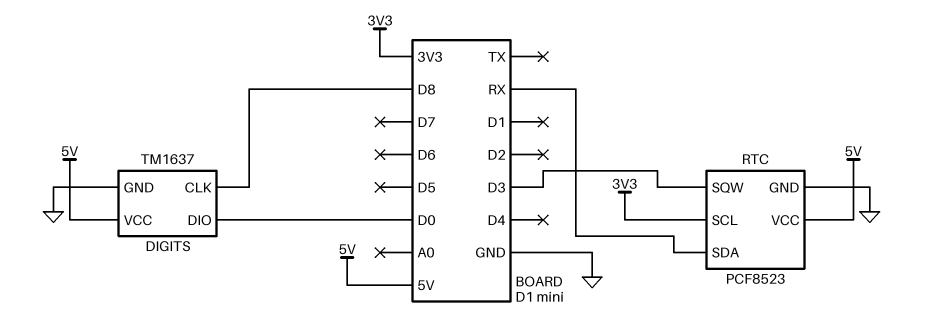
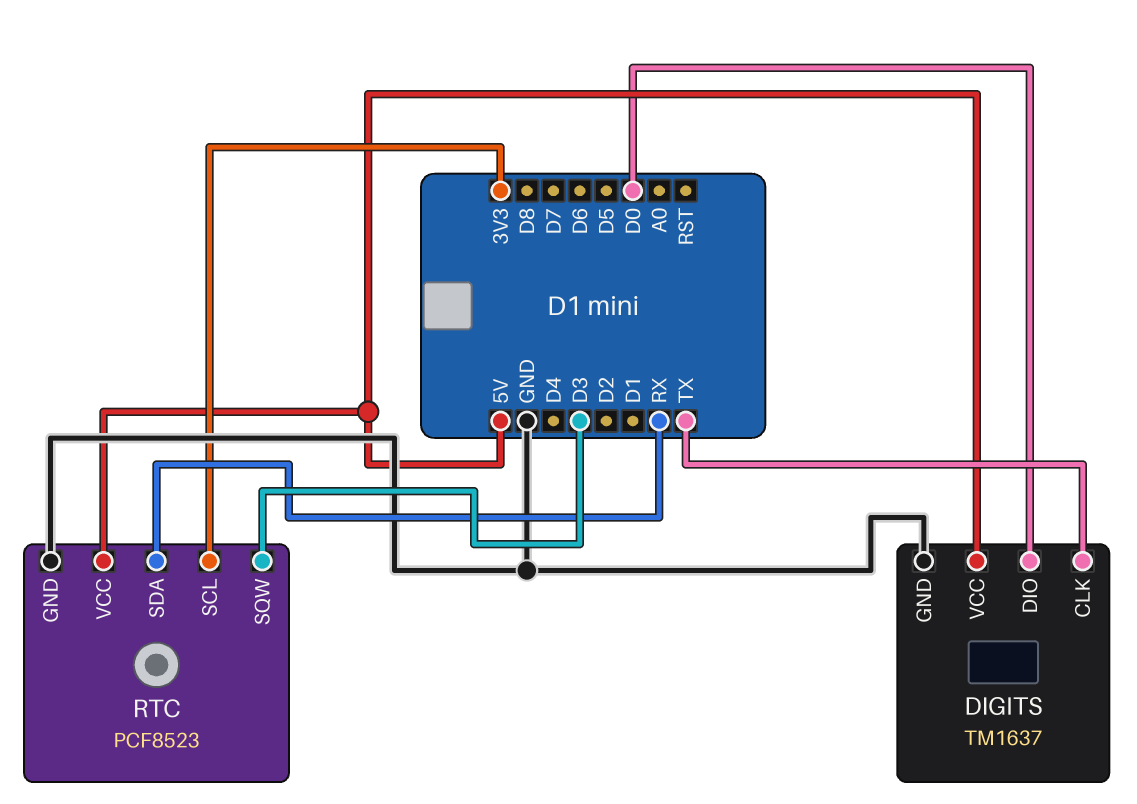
DIGITS pin CLK: D8 -> TX

